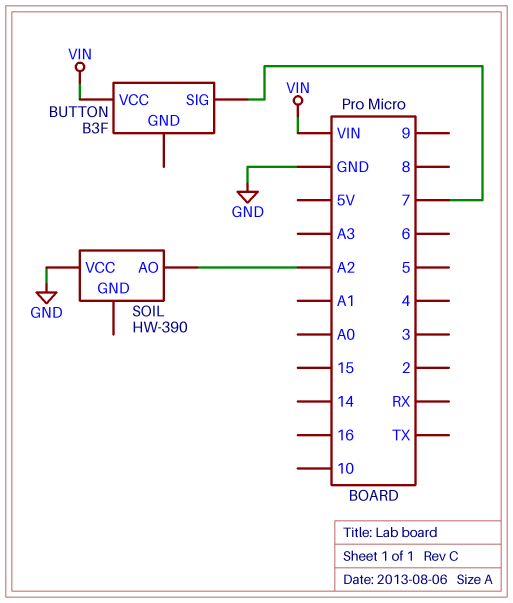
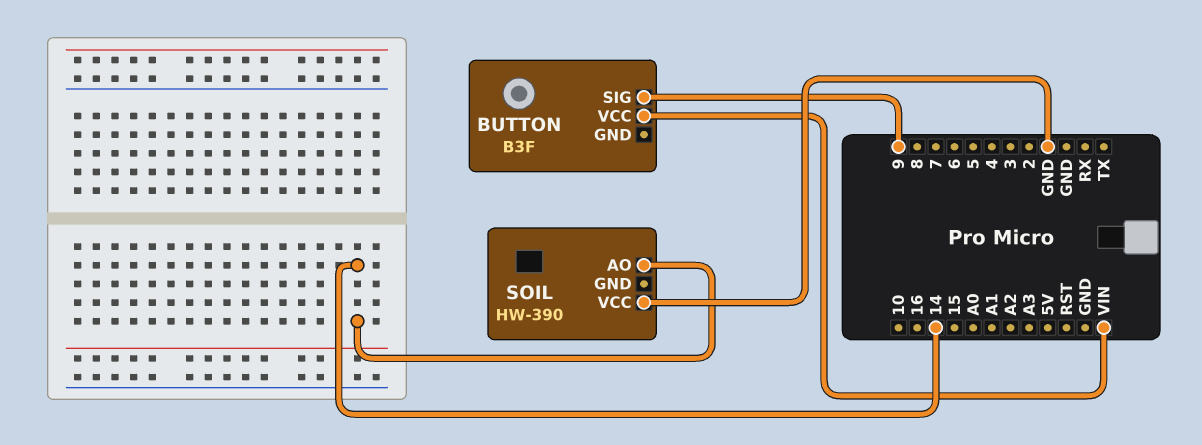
BUTTON pin SIG: 7 -> 9
SOIL pin AO: A2 -> 14

